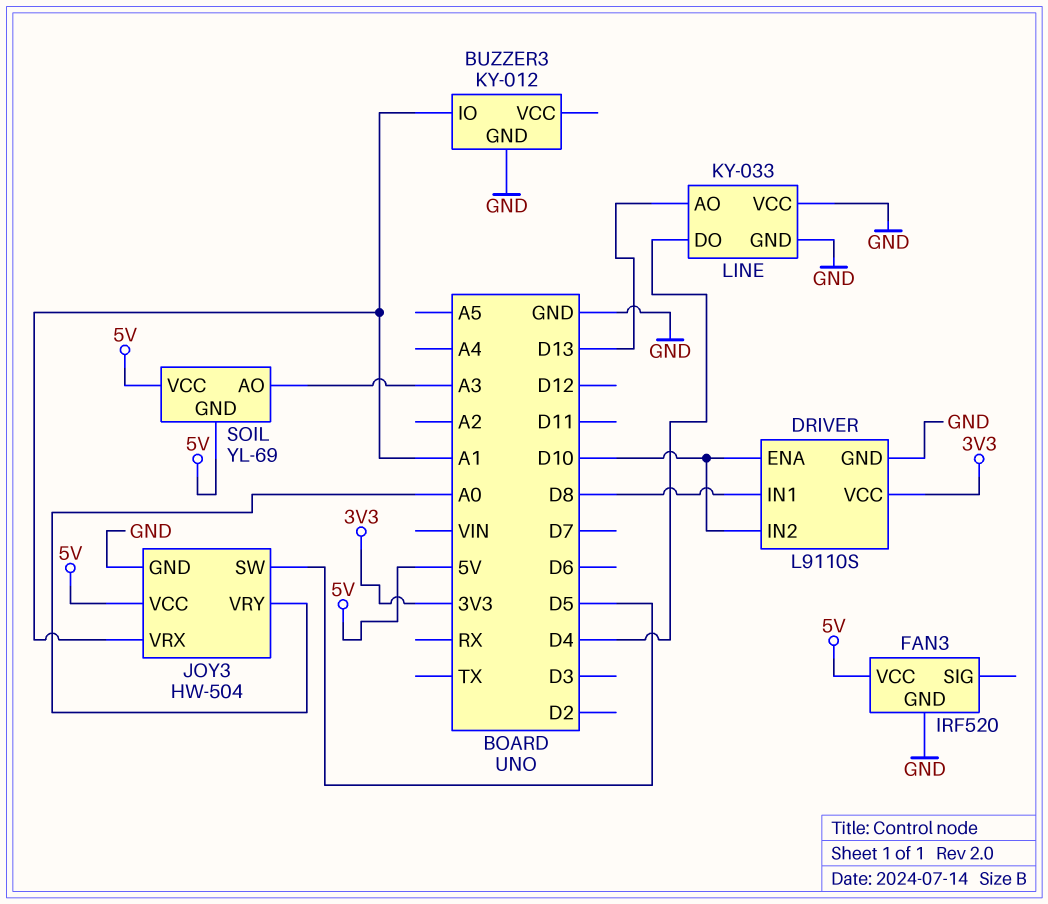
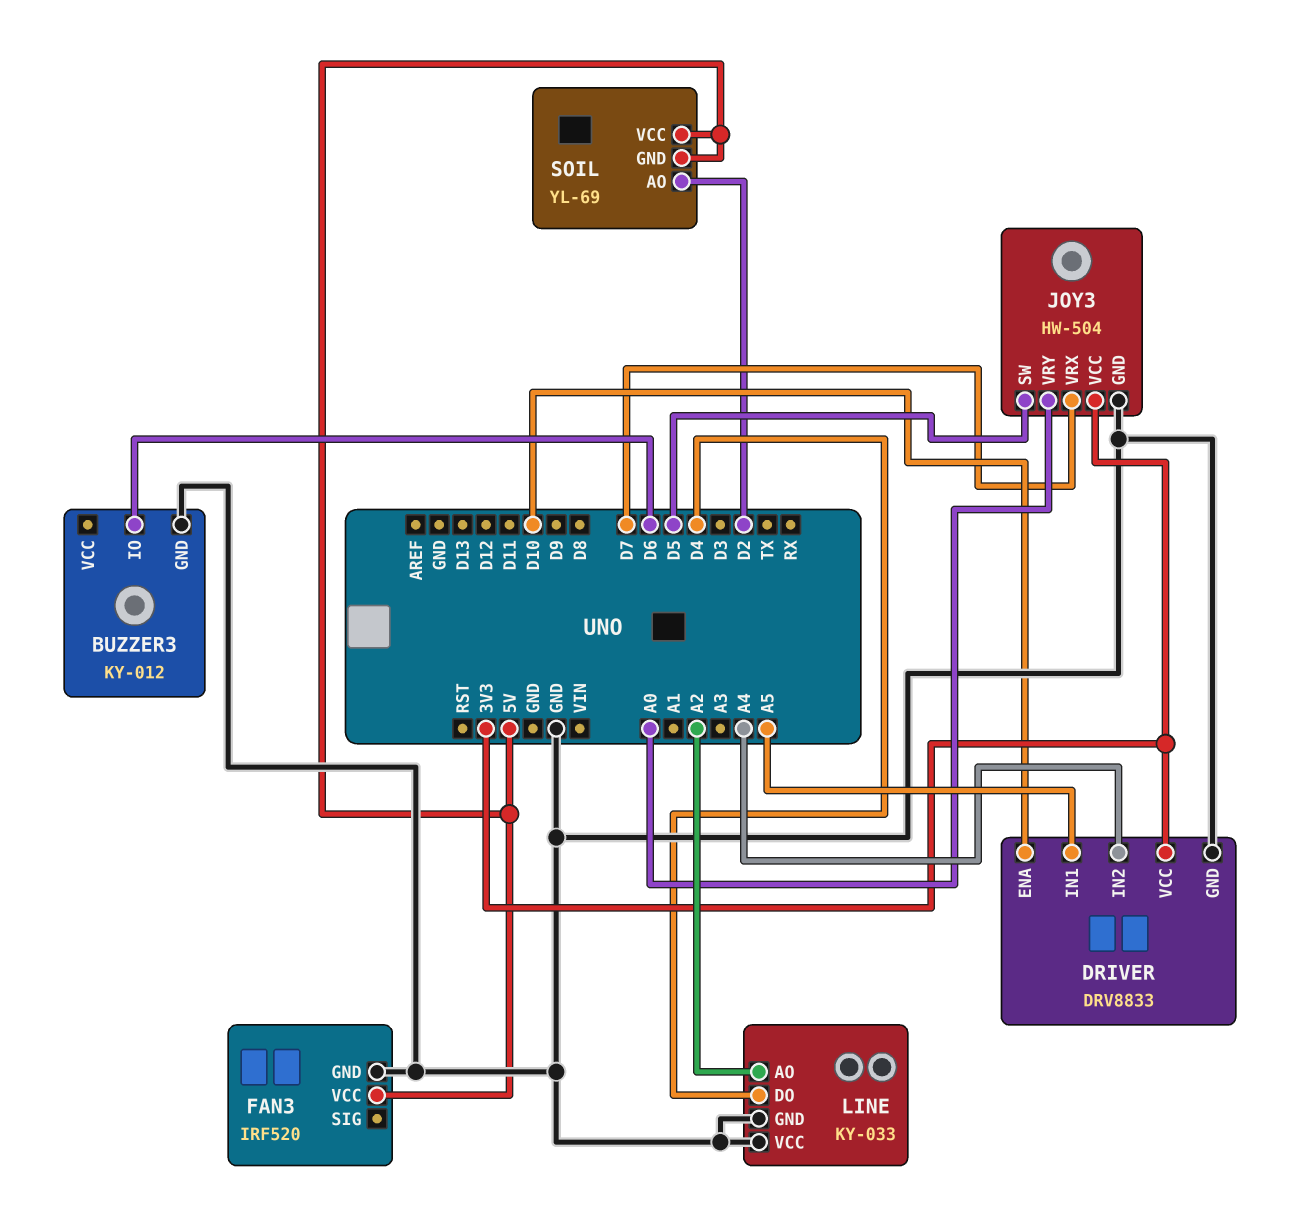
BUZZER3 pin IO: A1 -> D6
DRIVER: L9110S -> DRV8833
DRIVER pin IN1: D8 -> A5
DRIVER pin IN2: D10 -> A4
JOY3 pin VCC: 5V -> 3V3
JOY3 pin VRX: A1 -> D7
LINE pin AO: D13 -> A2
SOIL pin AO: A3 -> D2

